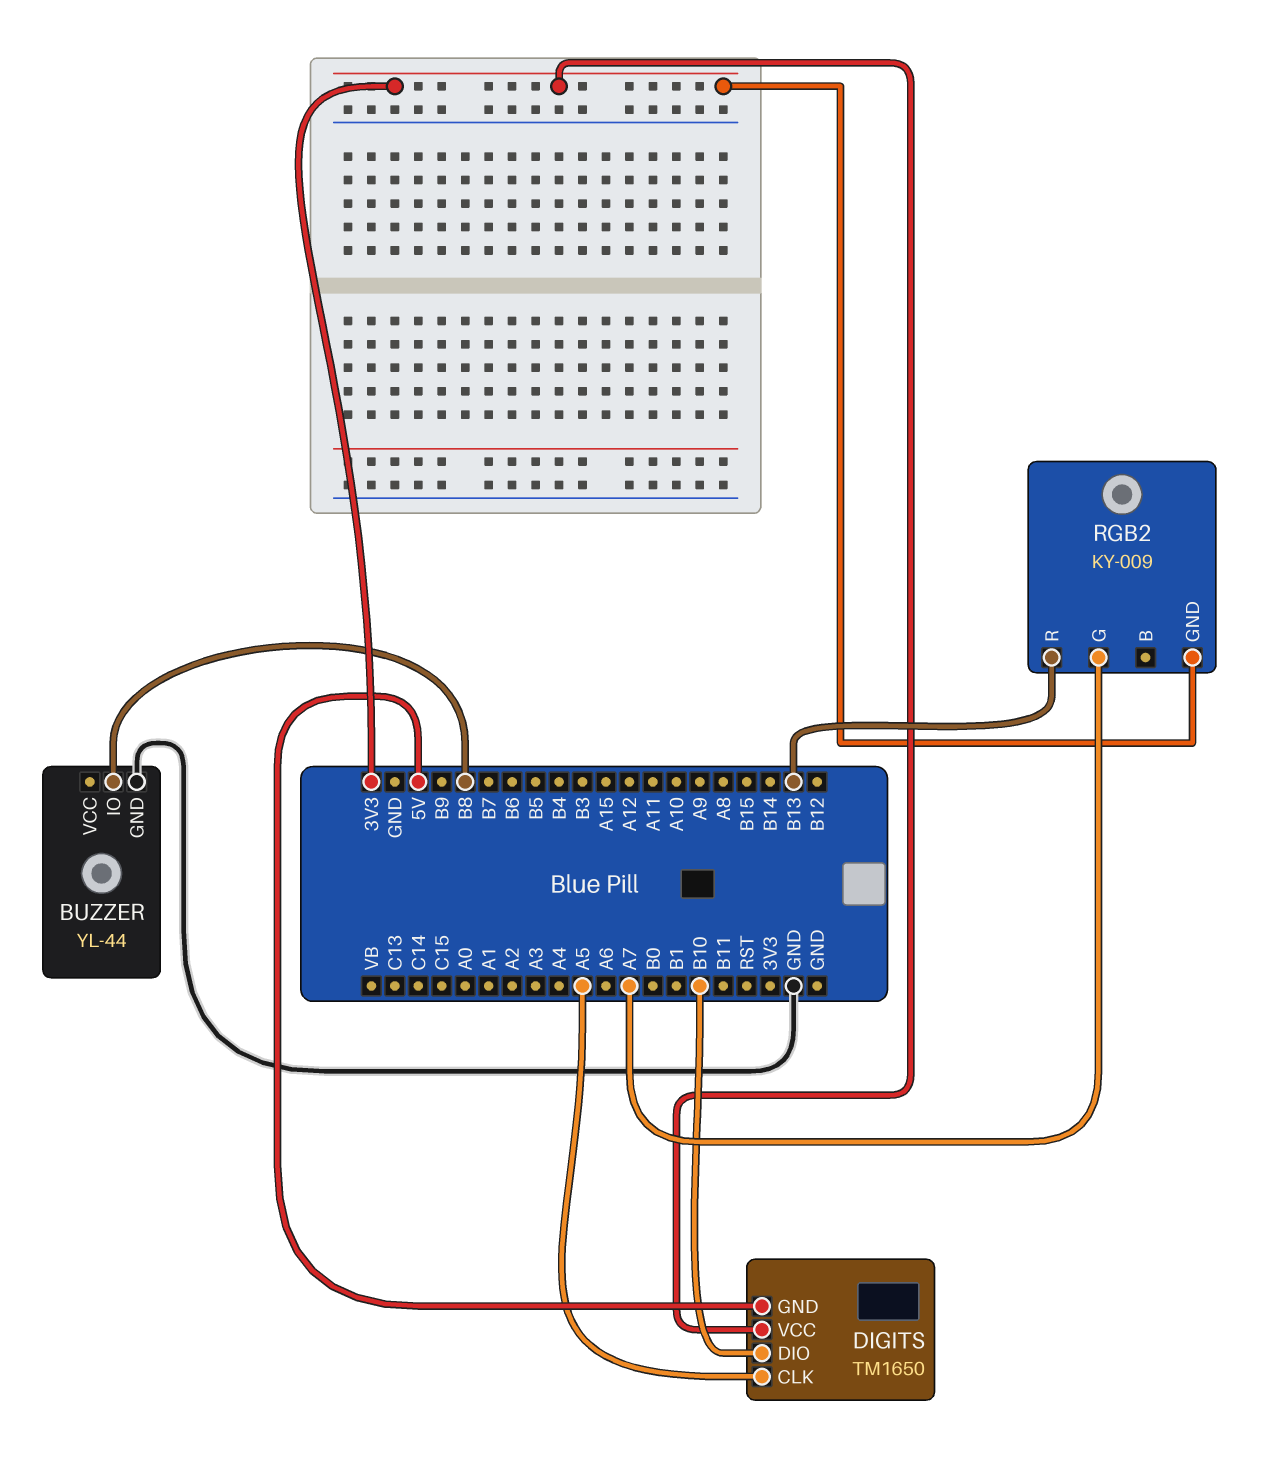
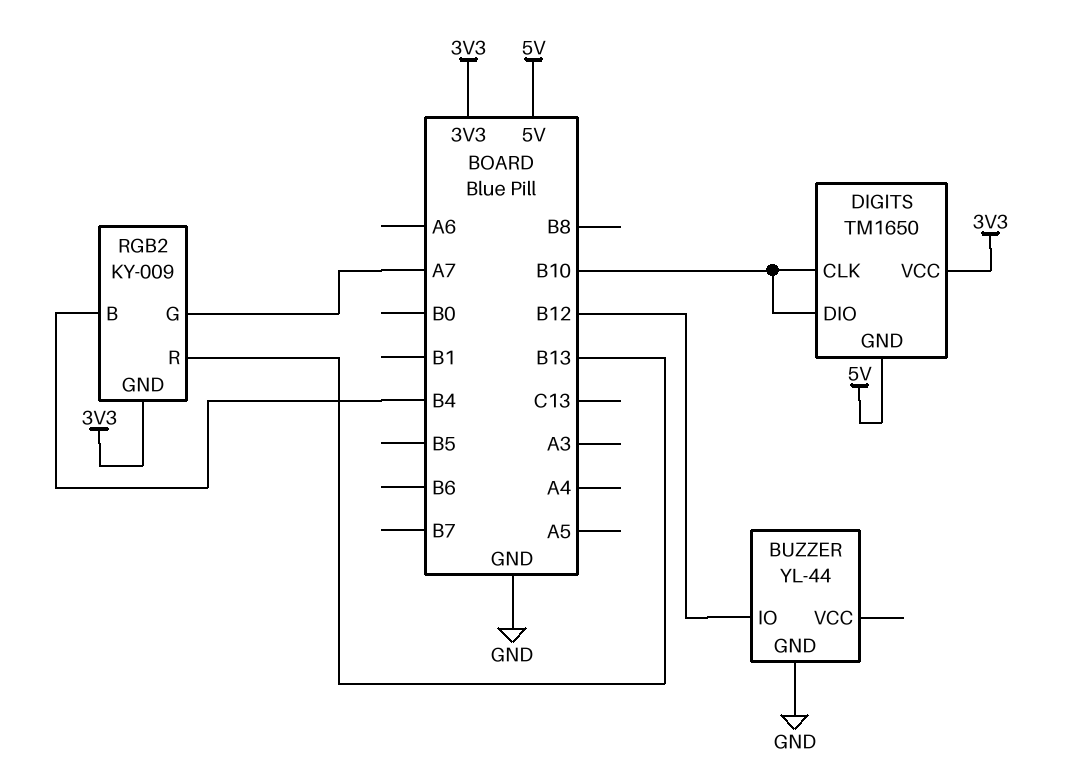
BUZZER pin IO: B8 -> B12
DIGITS pin CLK: A5 -> B10
RGB2 pin B: none -> B4

